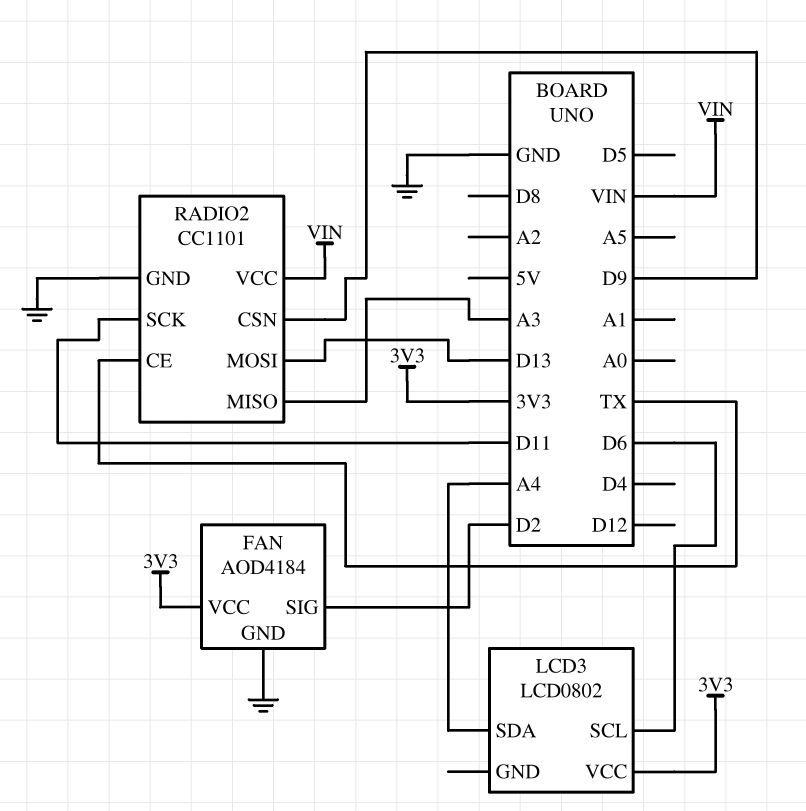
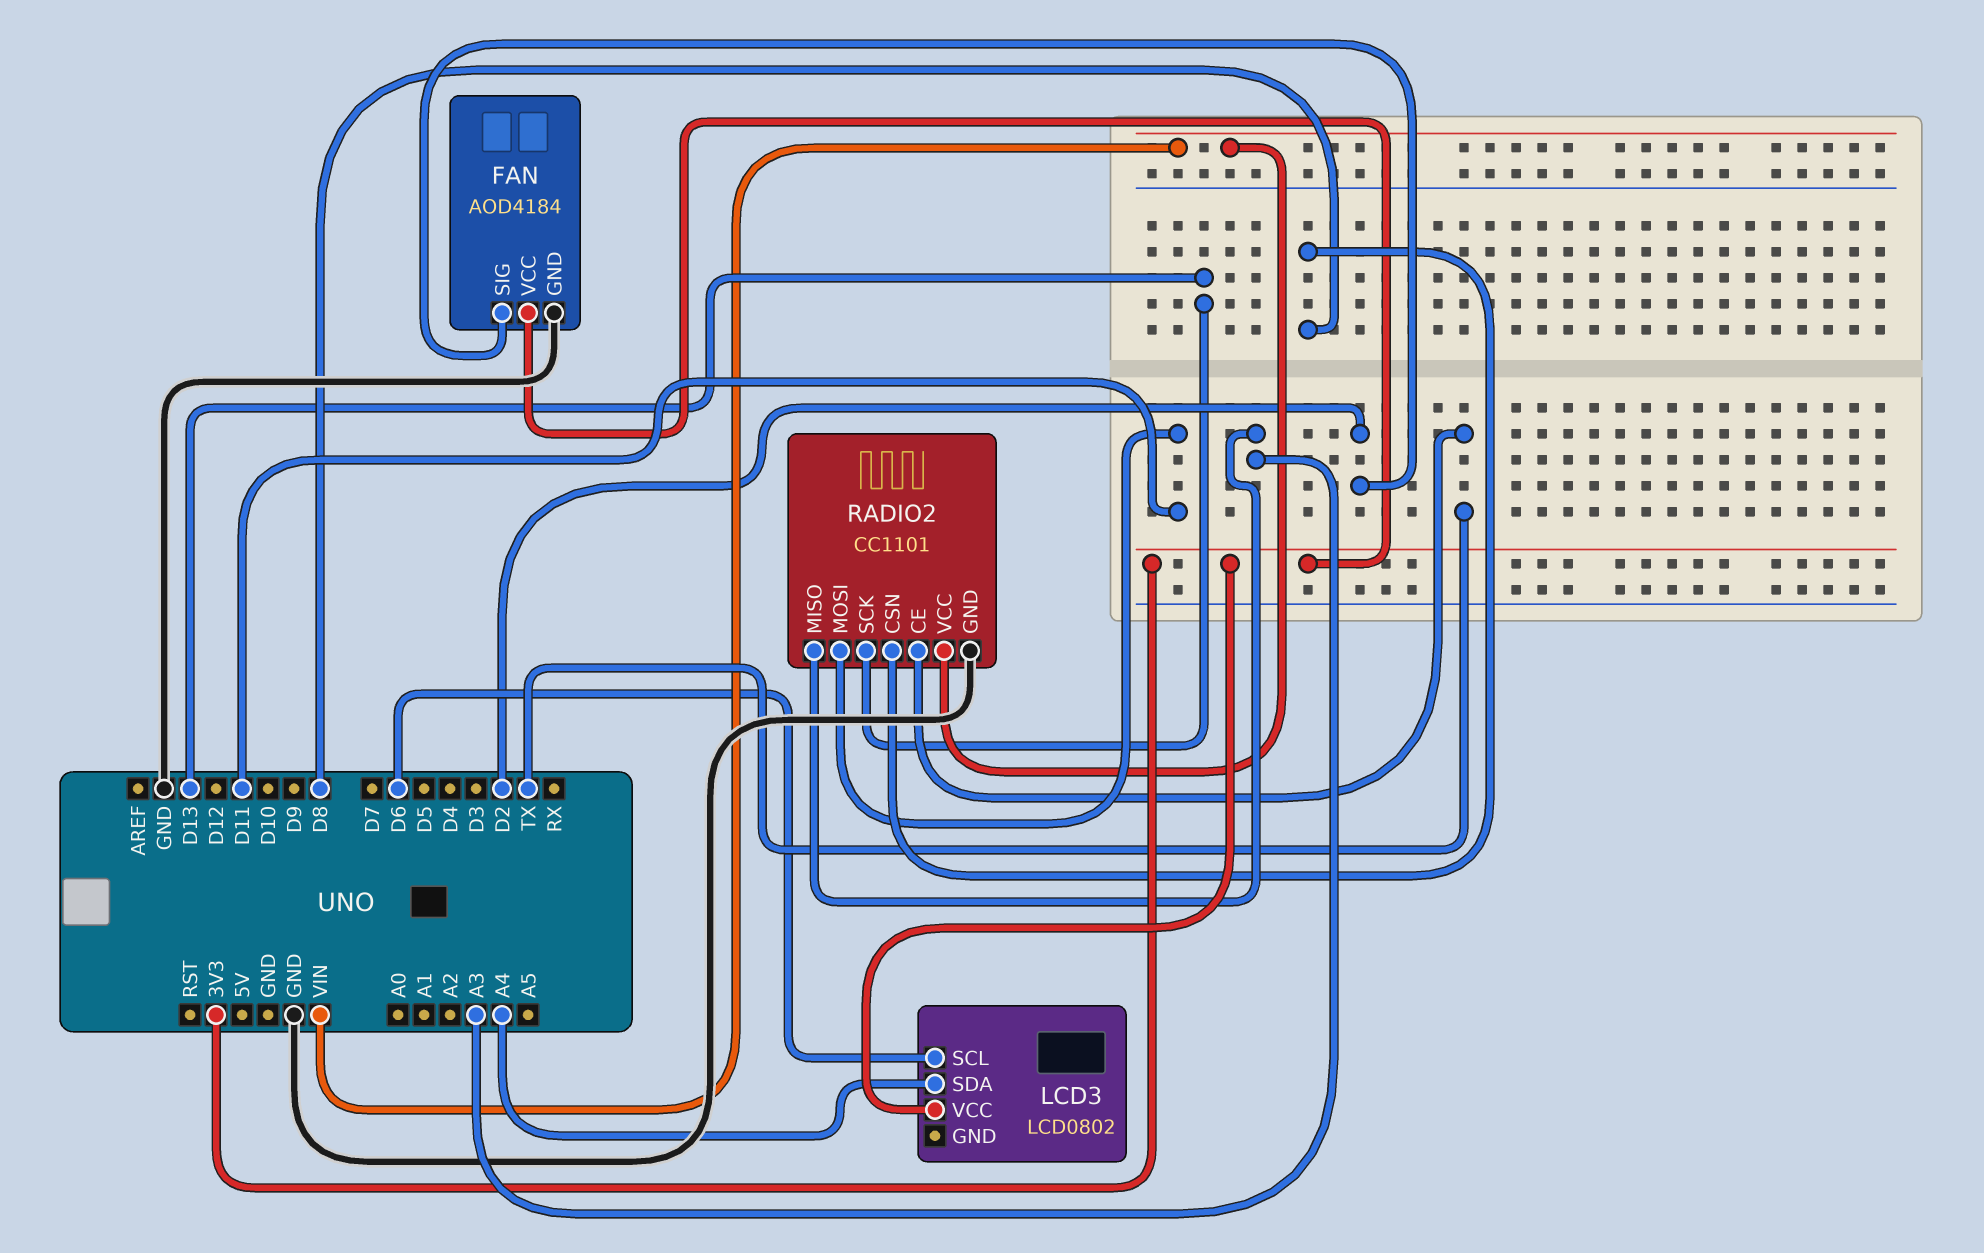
RADIO2 pin CSN: D9 -> D8
RADIO2 pin MOSI: D13 -> D11
RADIO2 pin SCK: D11 -> D13

